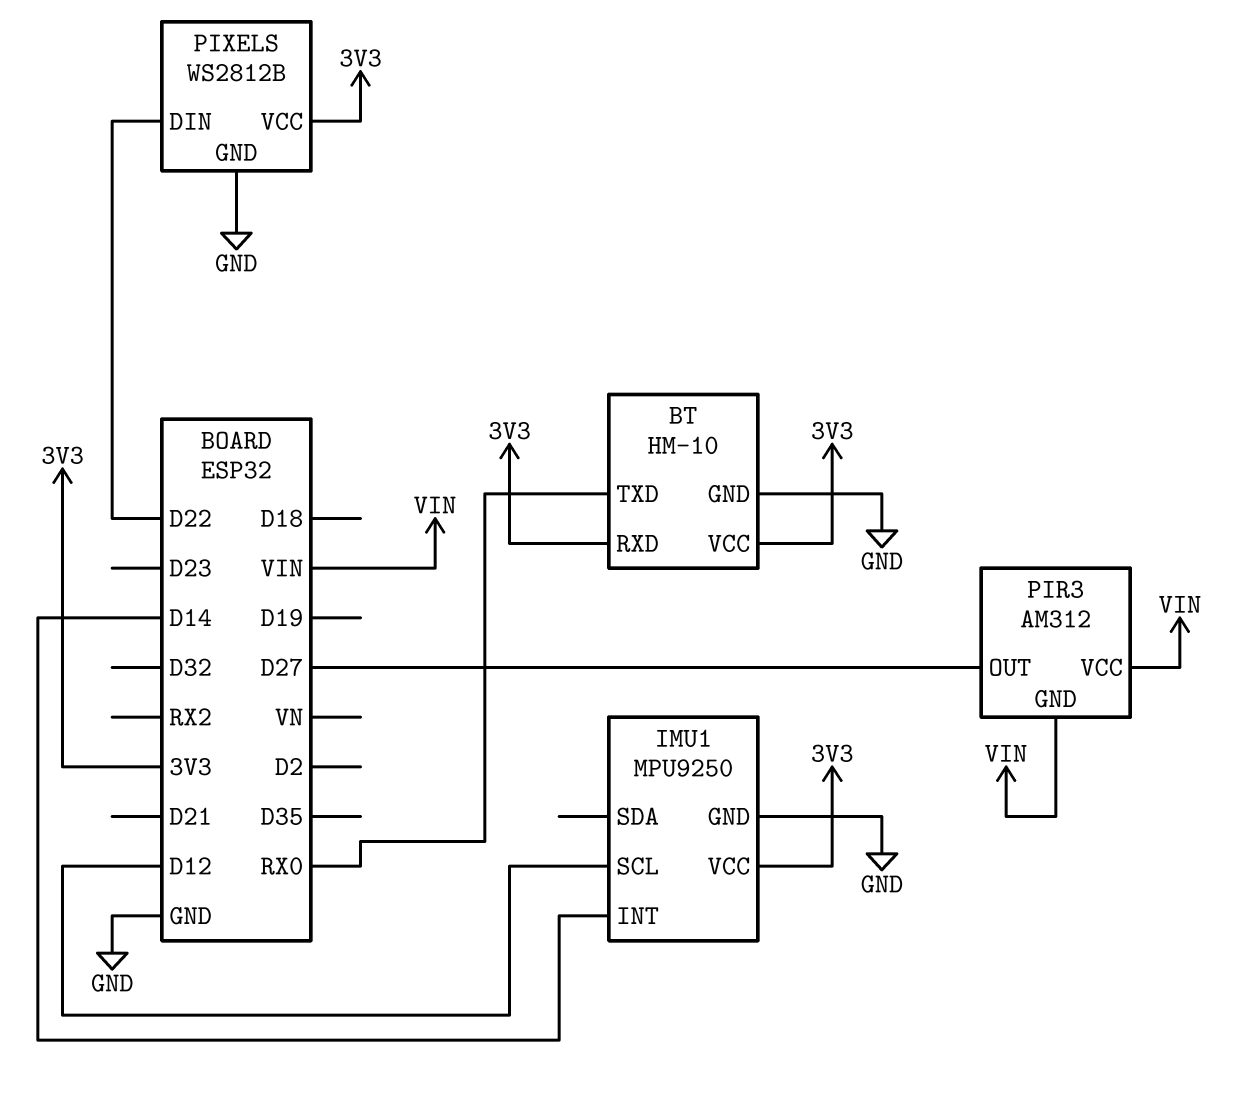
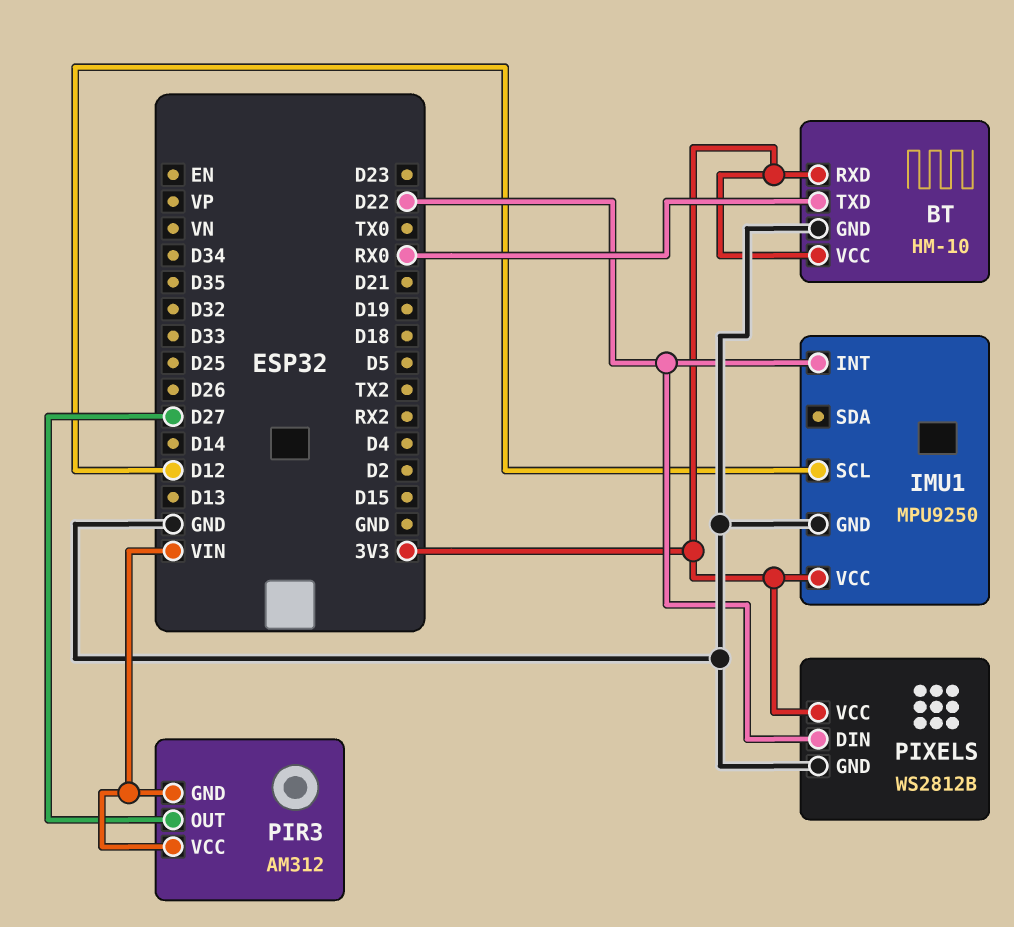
IMU1 pin INT: D14 -> D22

